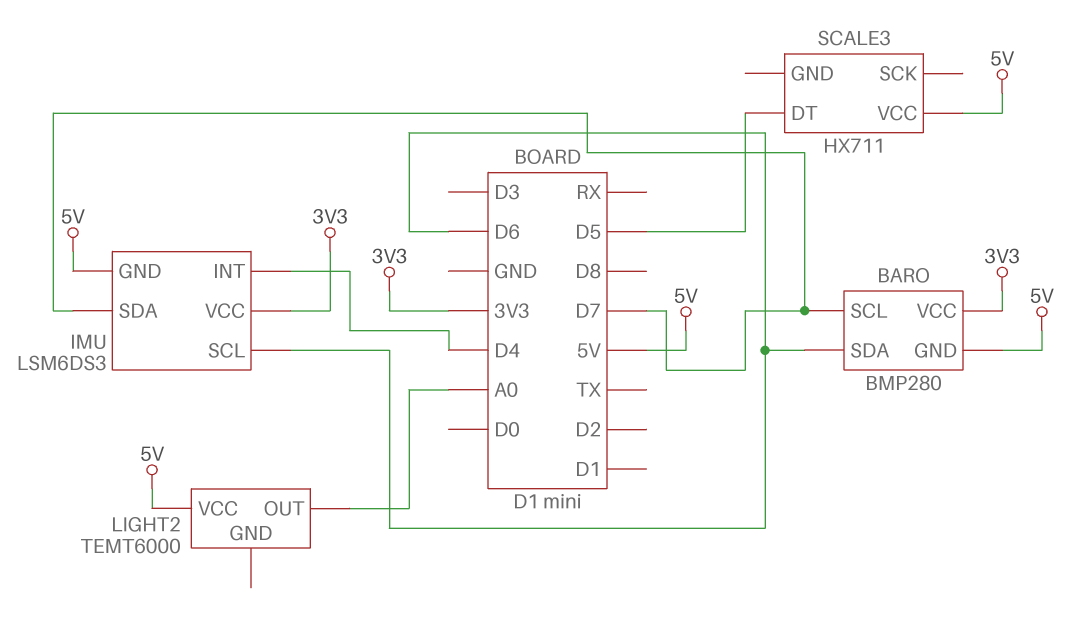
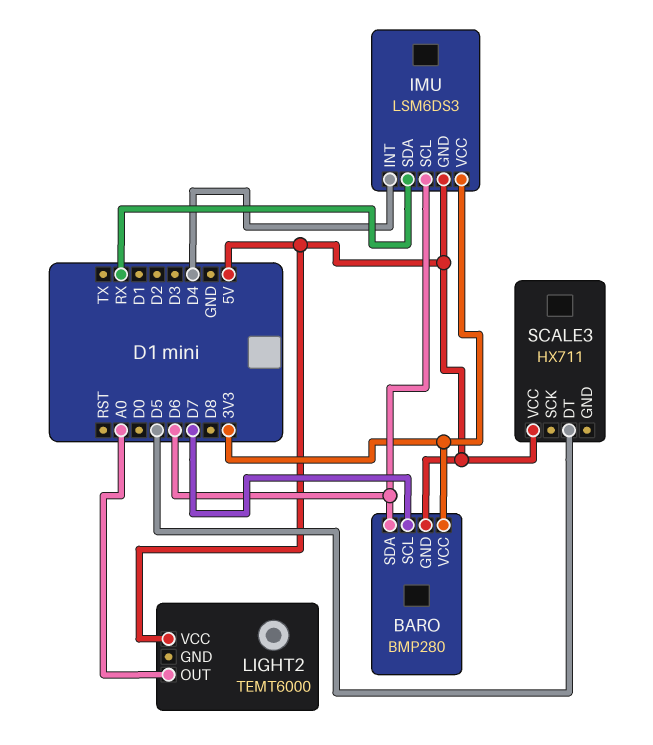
IMU pin SDA: D7 -> RX

